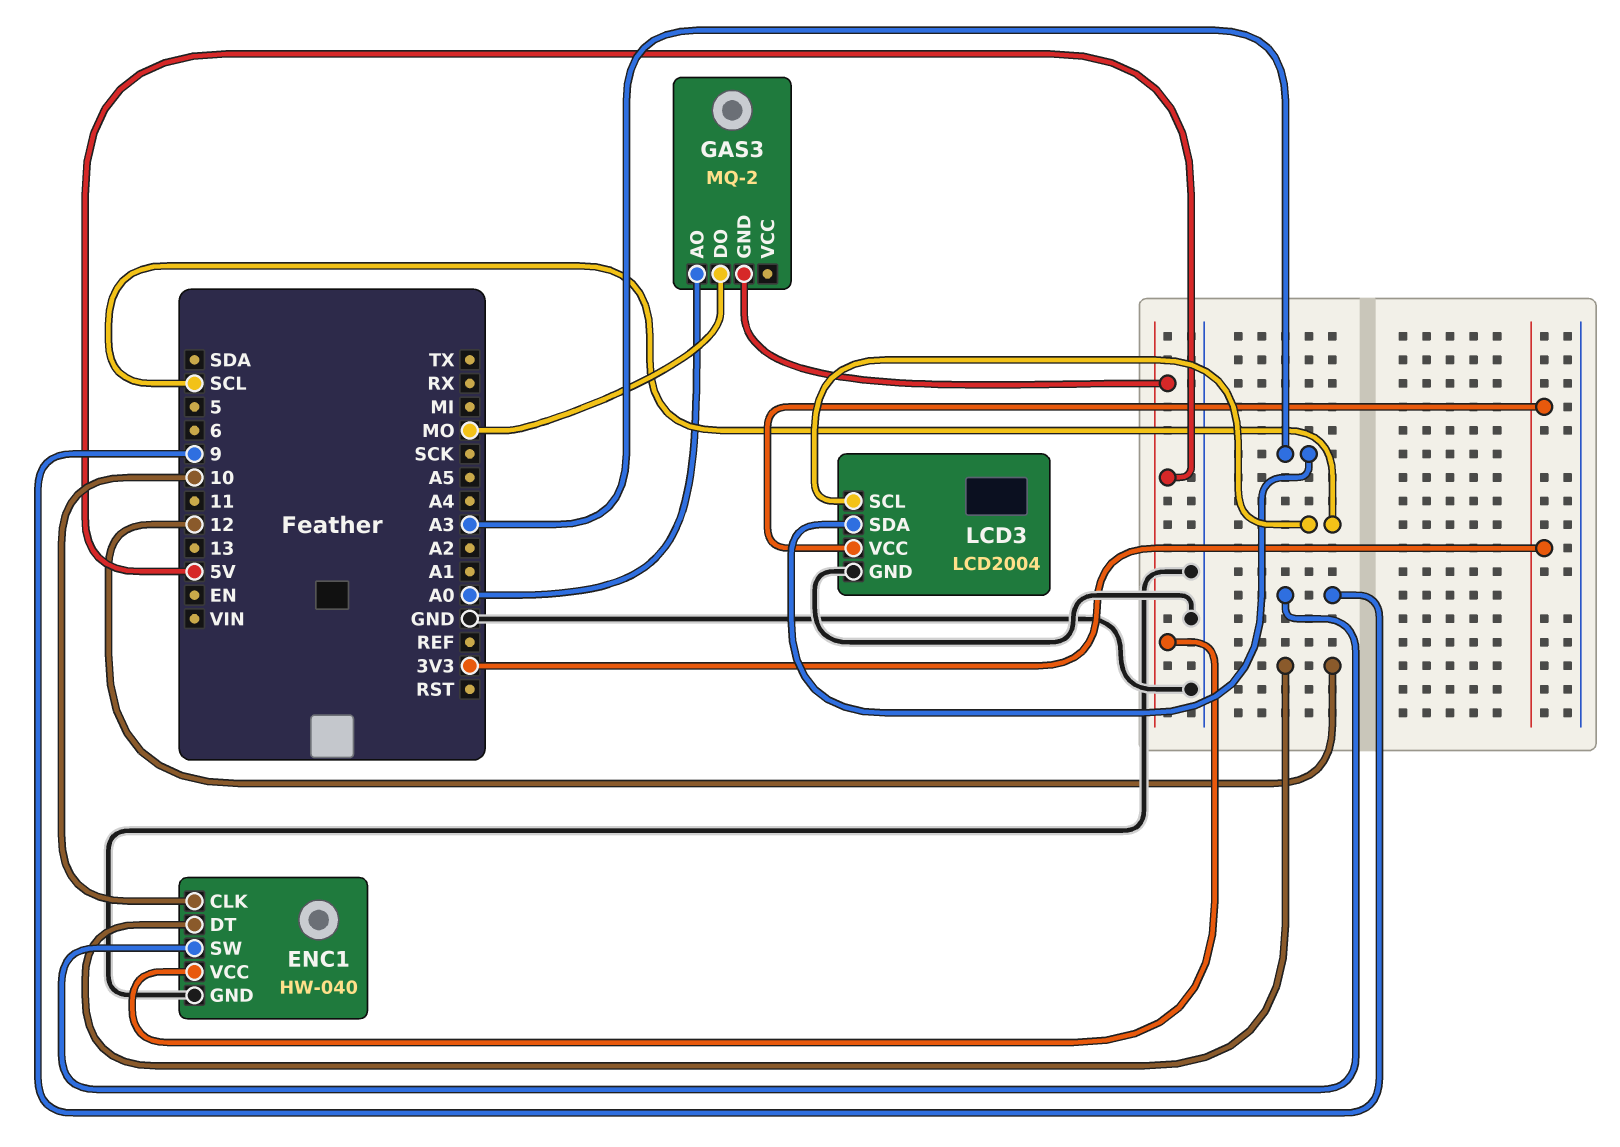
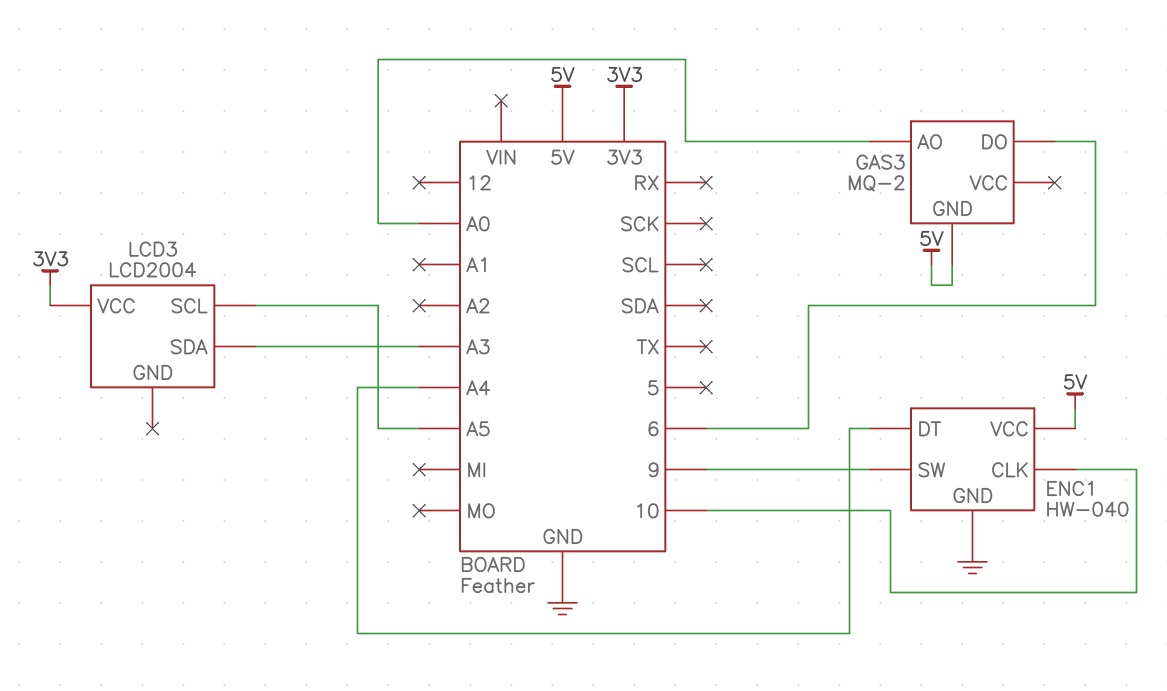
ENC1 pin DT: 12 -> A4
GAS3 pin DO: MO -> 6
LCD3 pin GND: GND -> none
LCD3 pin SCL: SCL -> A5

